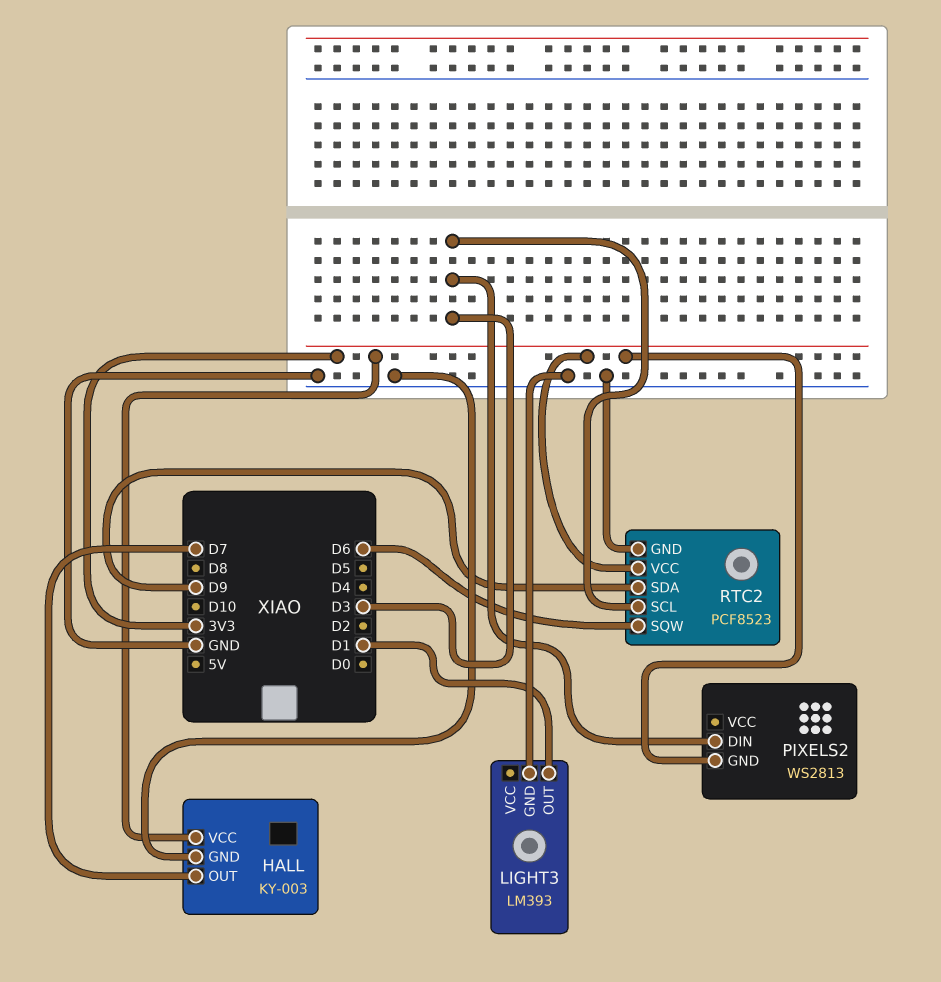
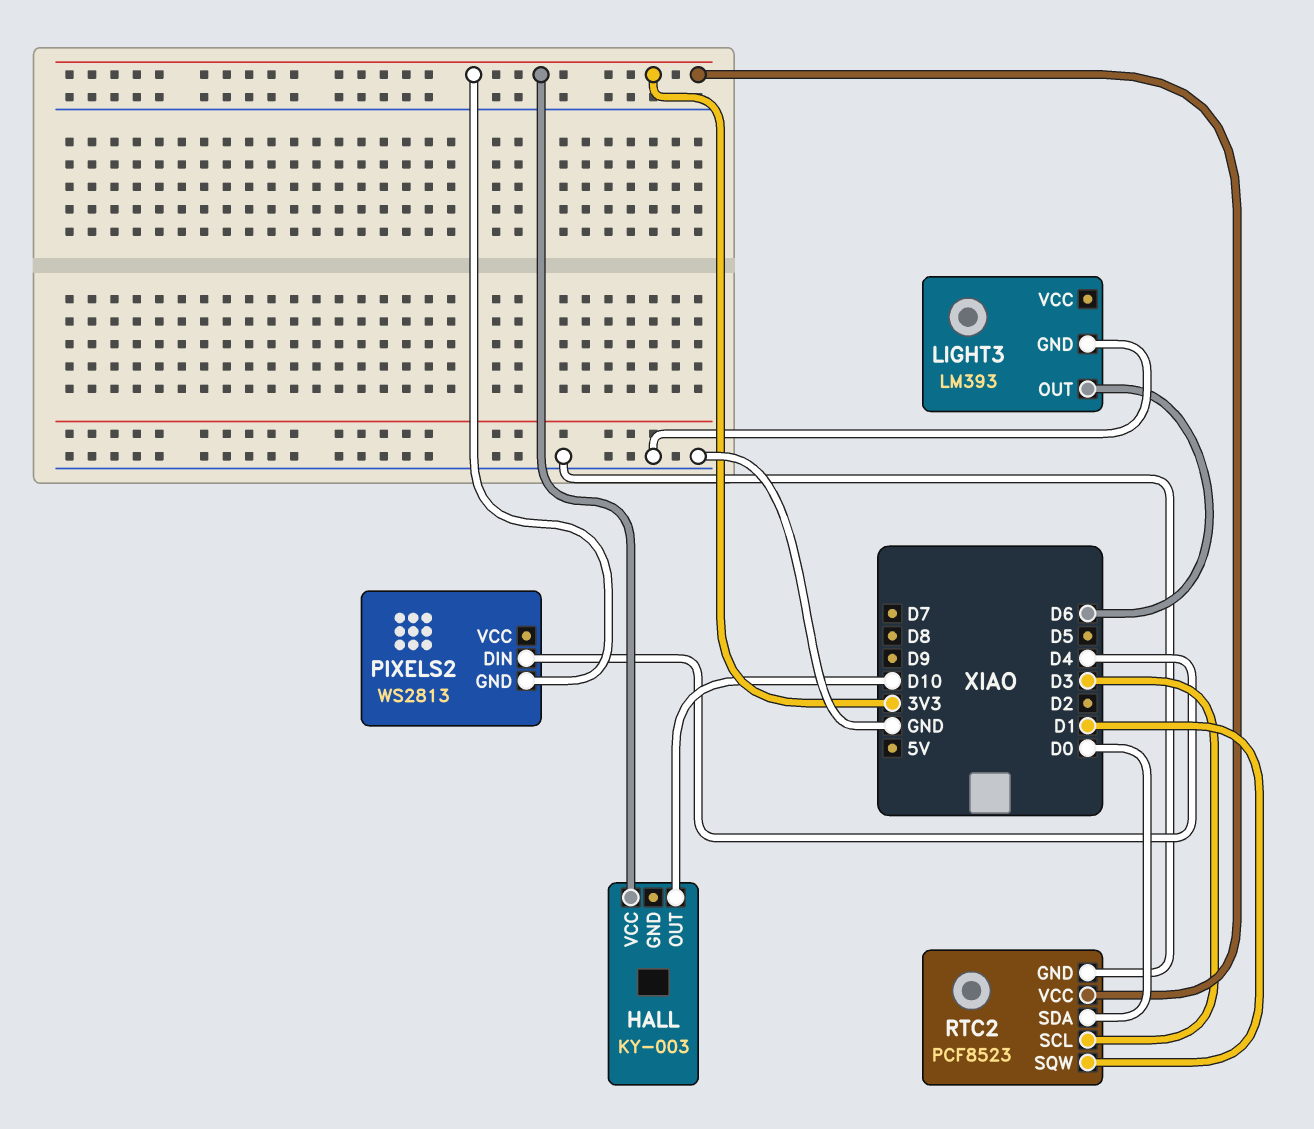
HALL pin GND: GND -> none
HALL pin OUT: D7 -> D10
LIGHT3 pin OUT: D1 -> D6
PIXELS2 pin DIN: D3 -> D4
RTC2 pin SDA: D9 -> D0
RTC2 pin SQW: D6 -> D1

